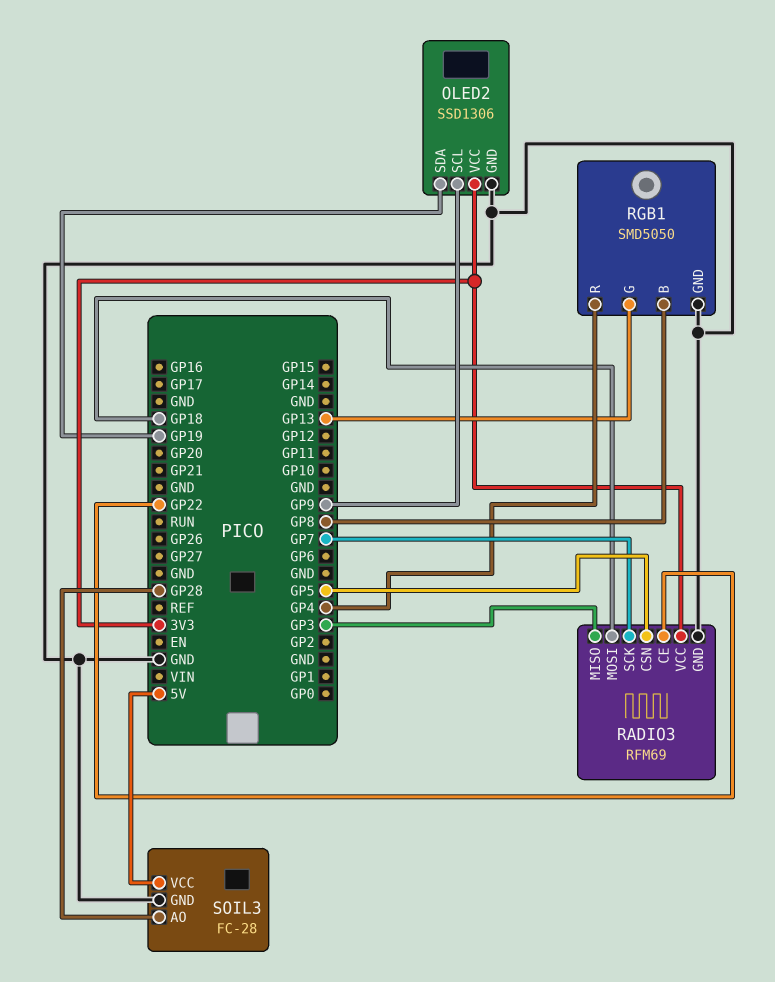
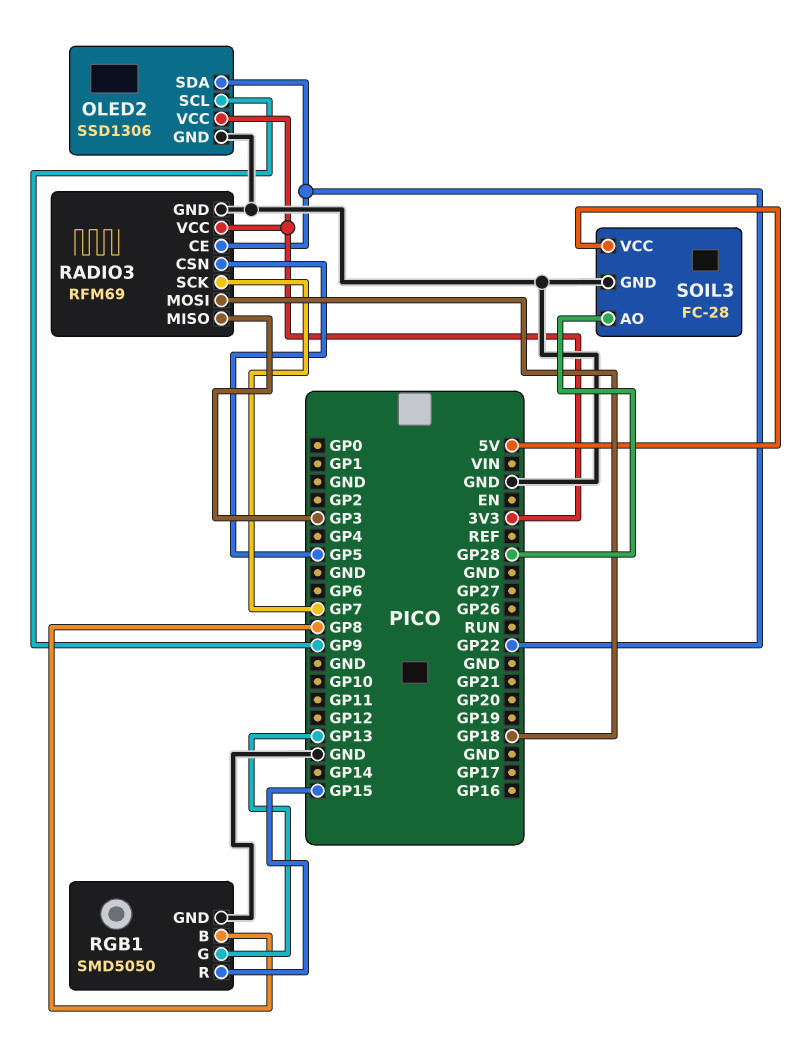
OLED2 pin SDA: GP19 -> GP22
RGB1 pin R: GP4 -> GP15

